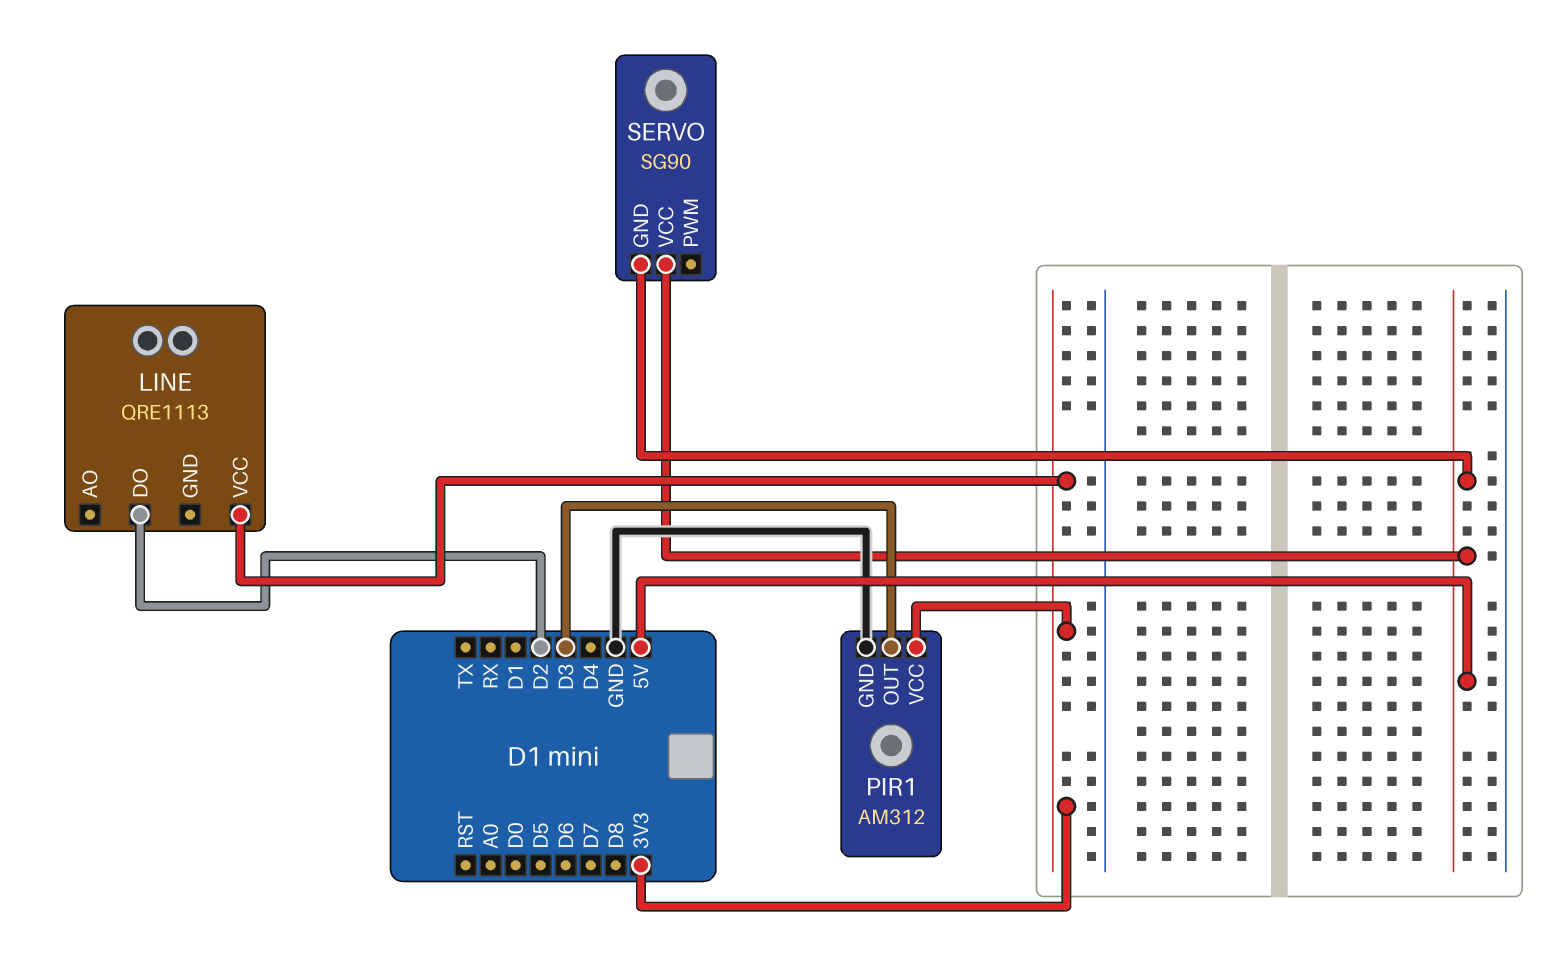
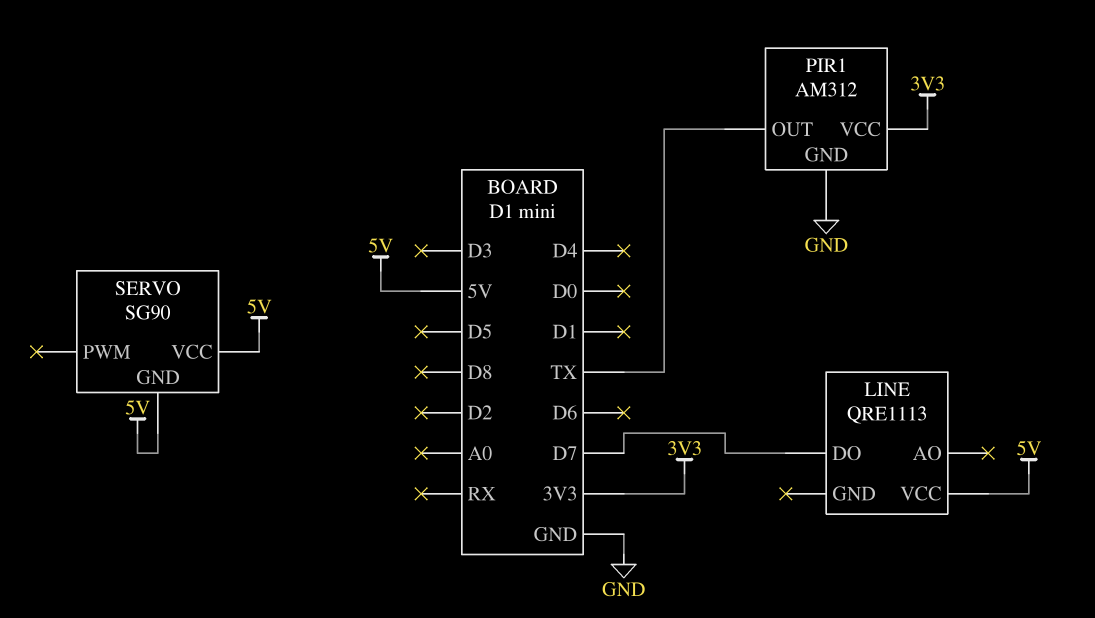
LINE pin DO: D2 -> D7
LINE pin VCC: 3V3 -> 5V
PIR1 pin OUT: D3 -> TX

